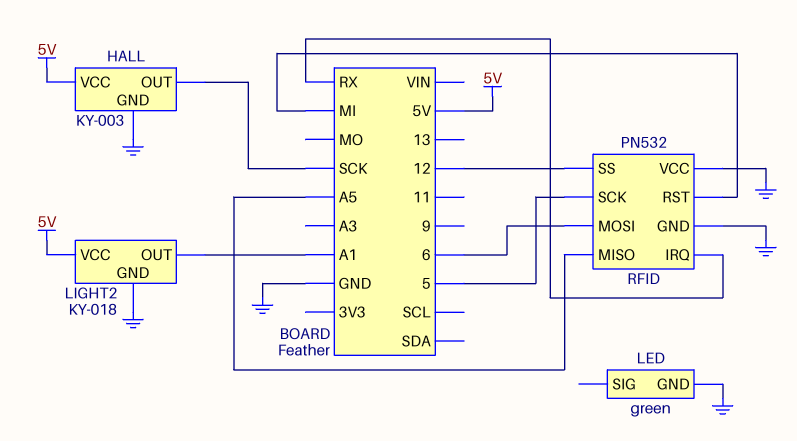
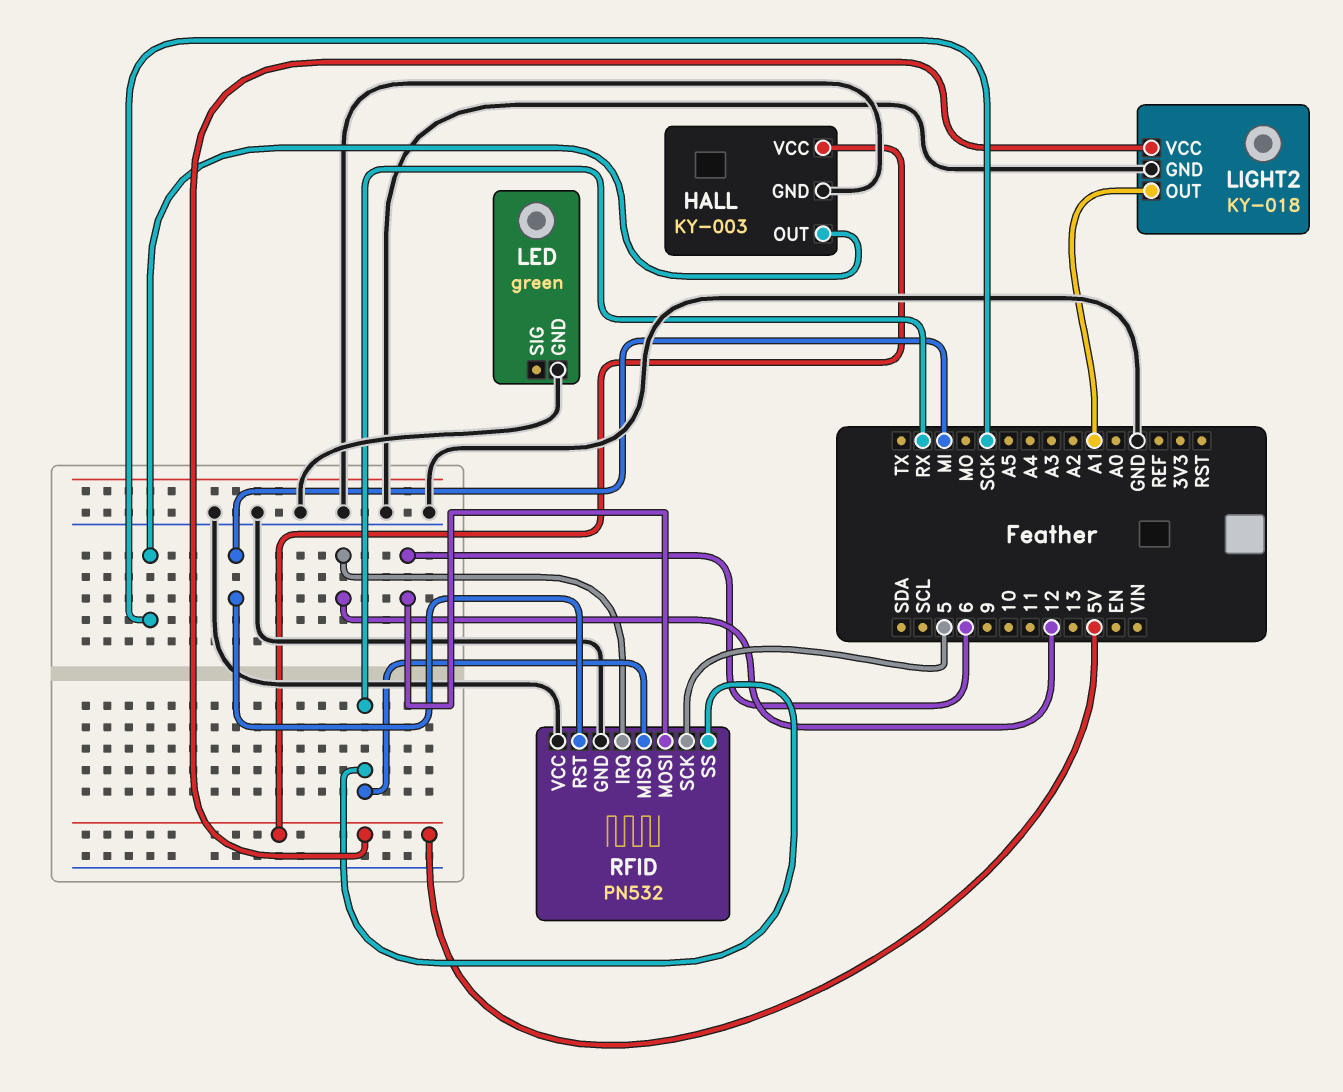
RFID pin IRQ: RX -> 12
RFID pin MISO: A5 -> RX
RFID pin SS: 12 -> RX

